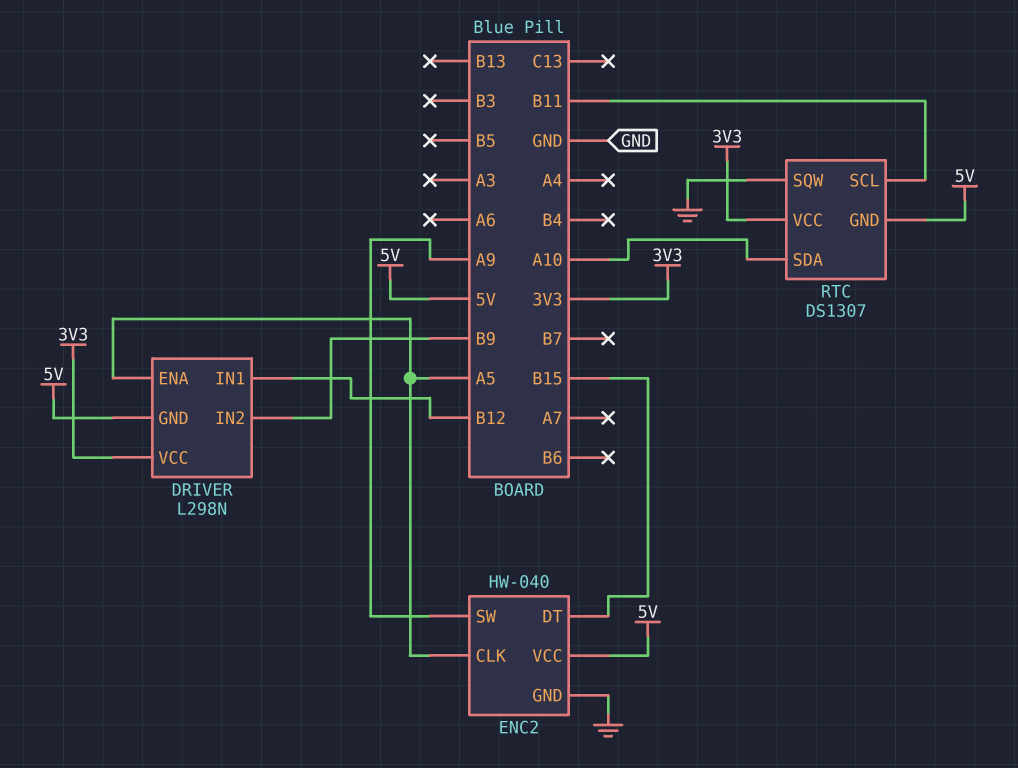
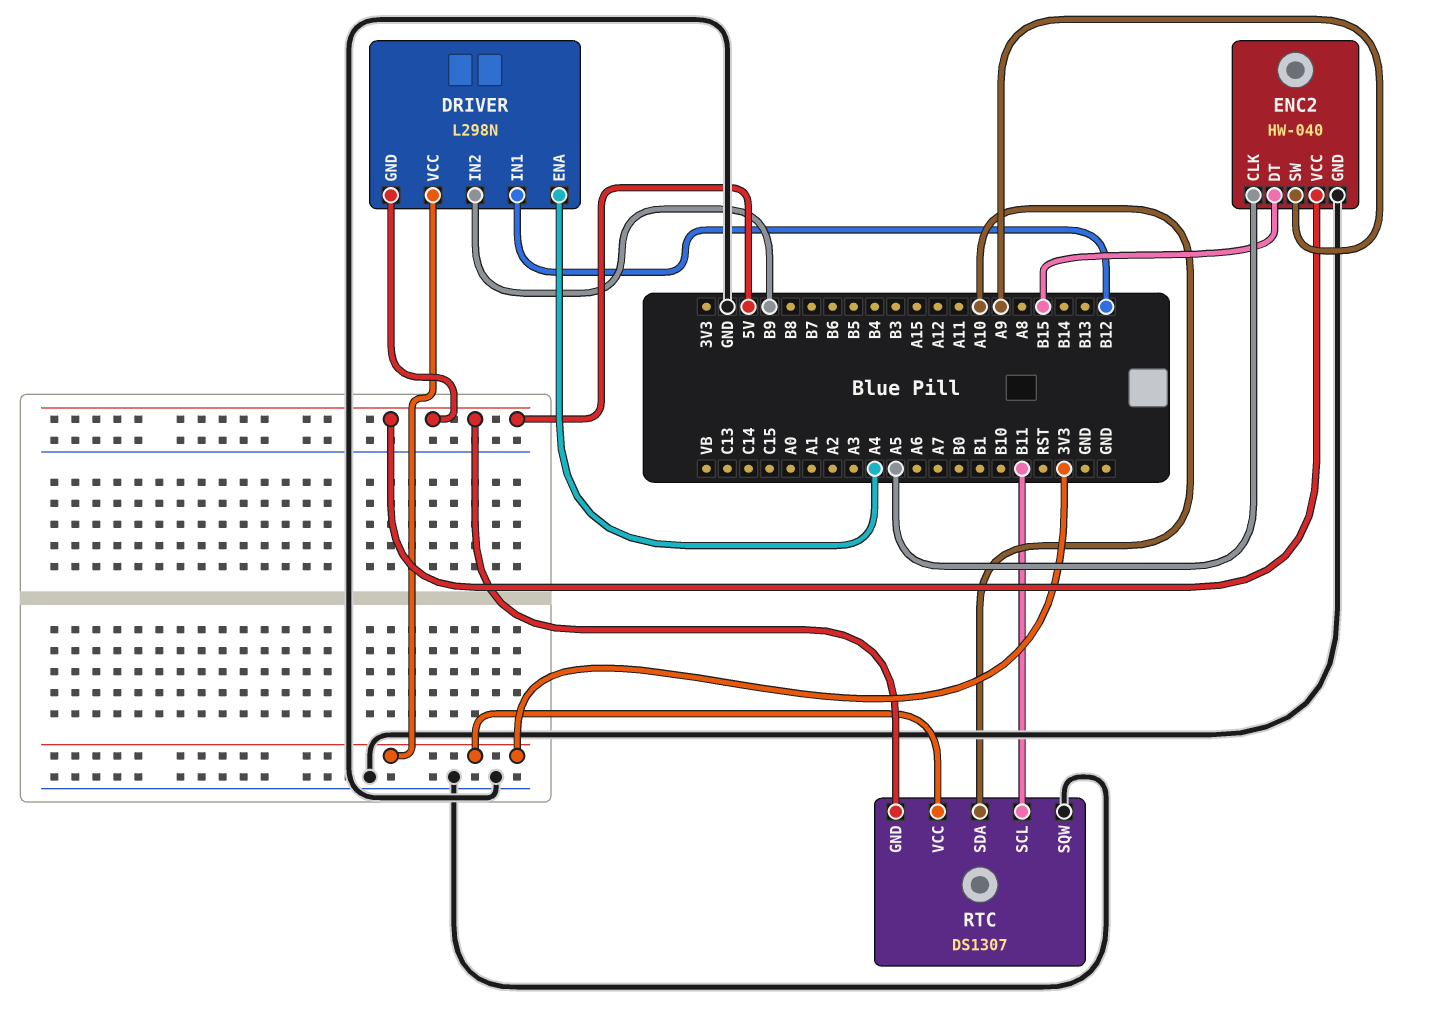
DRIVER pin ENA: A5 -> A4

